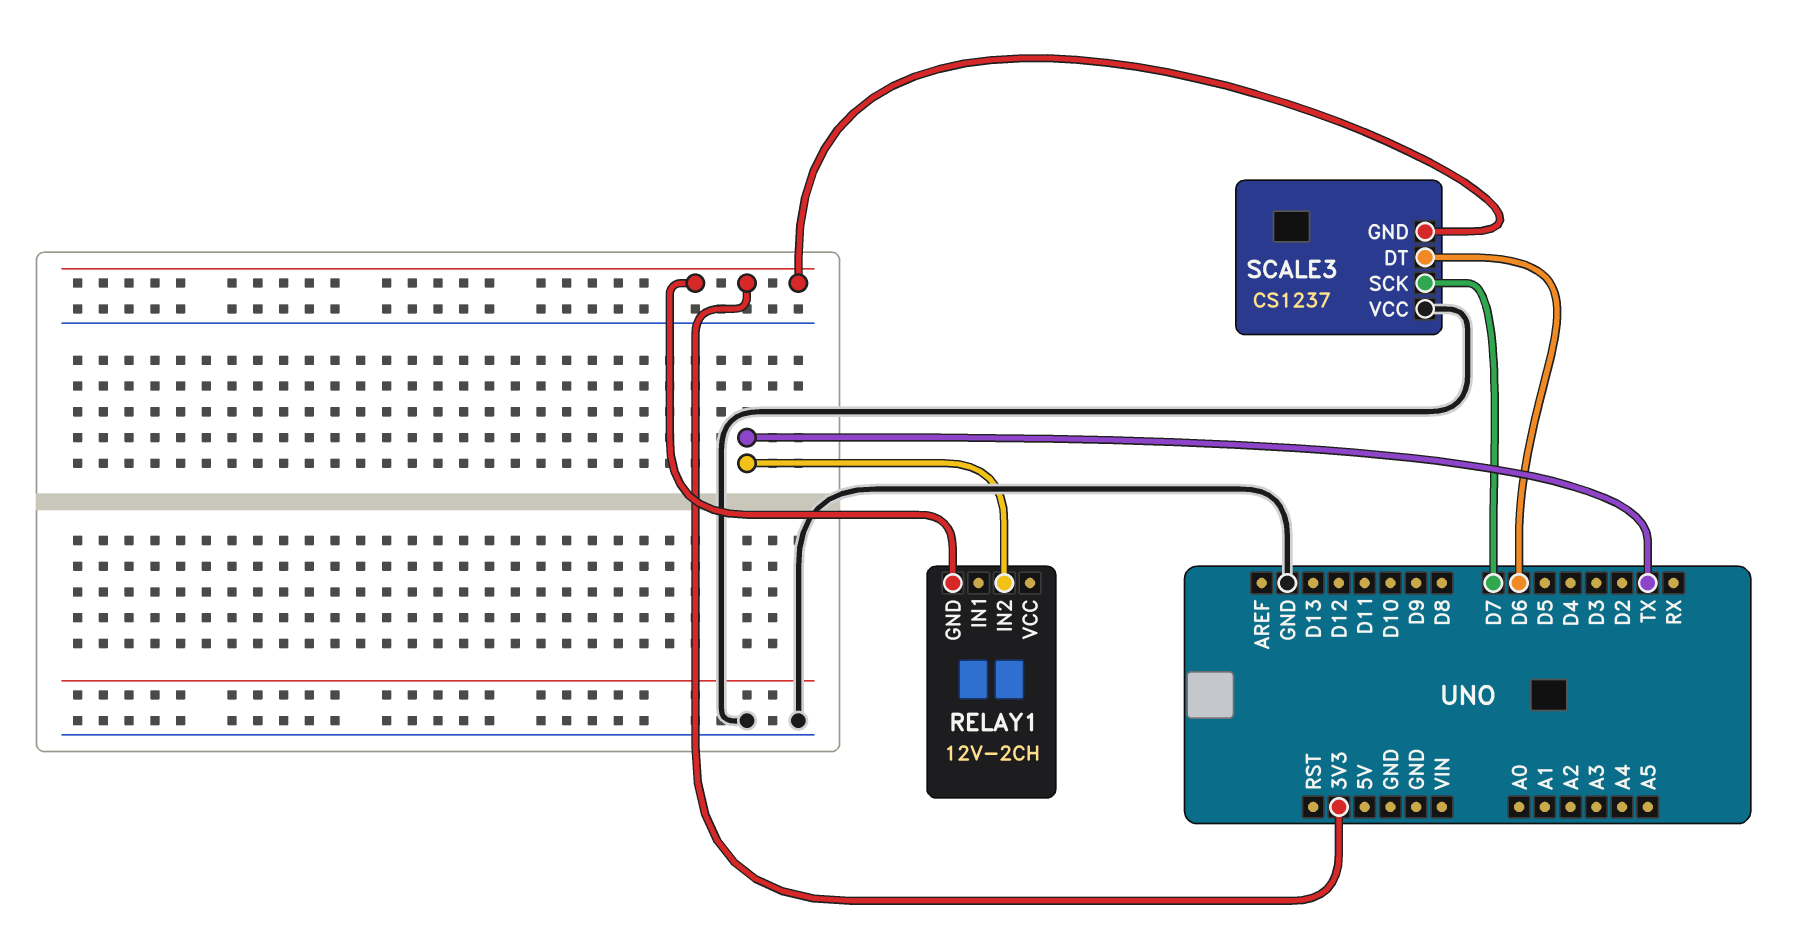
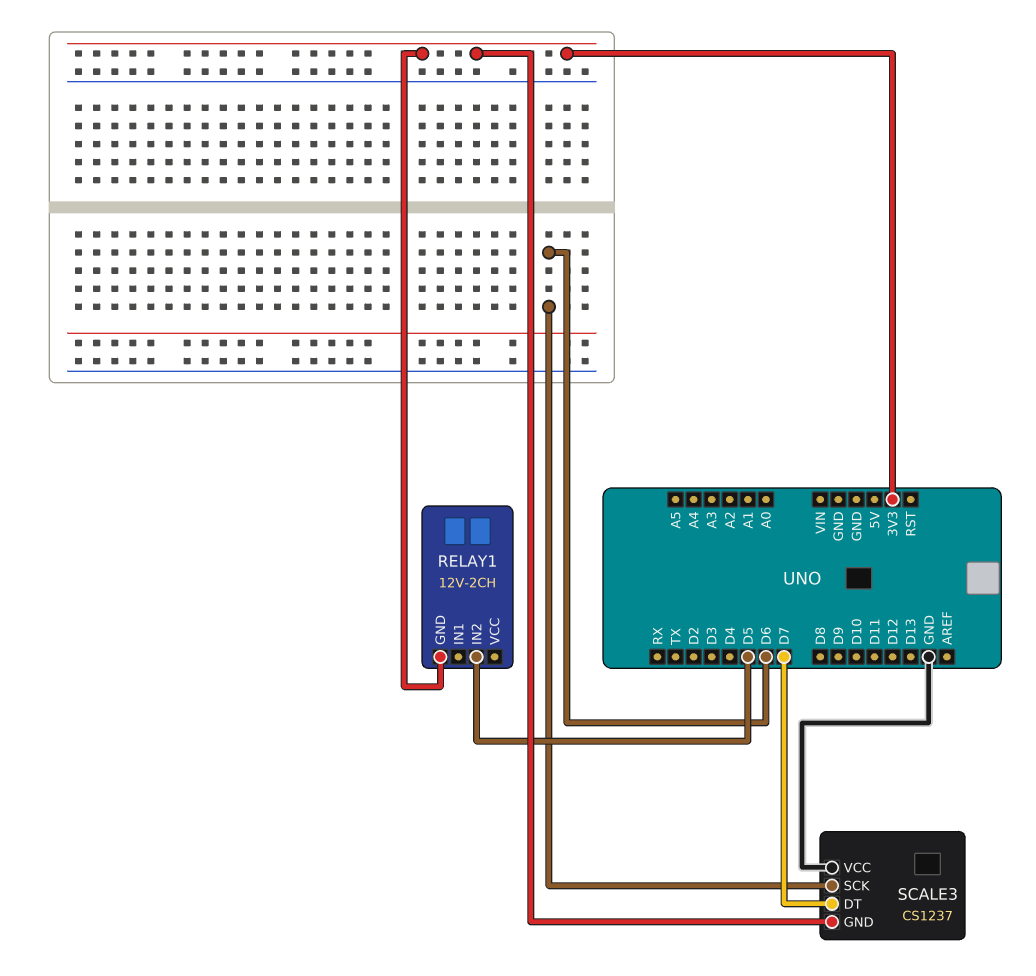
RELAY1 pin IN2: TX -> D5
SCALE3 pin DT: D6 -> D7
SCALE3 pin SCK: D7 -> D6

